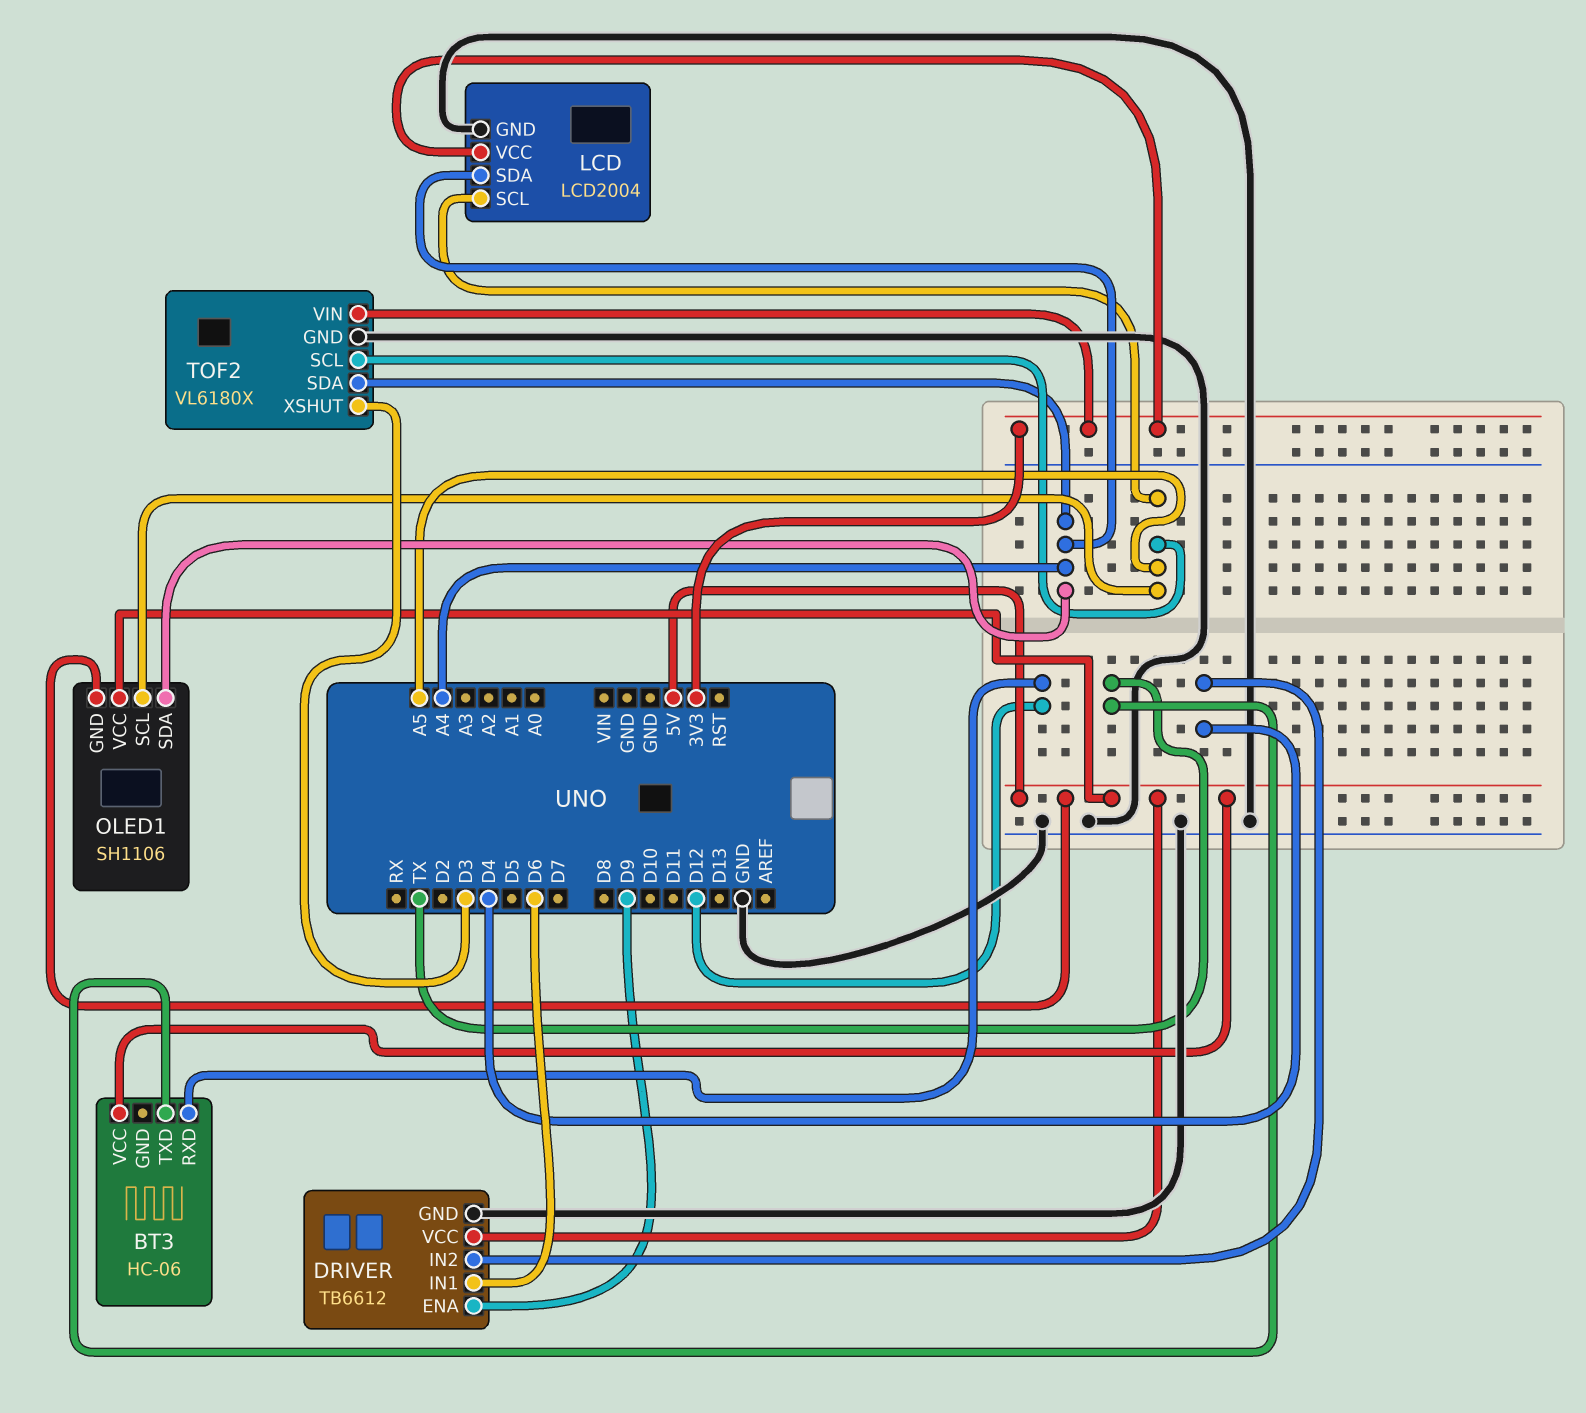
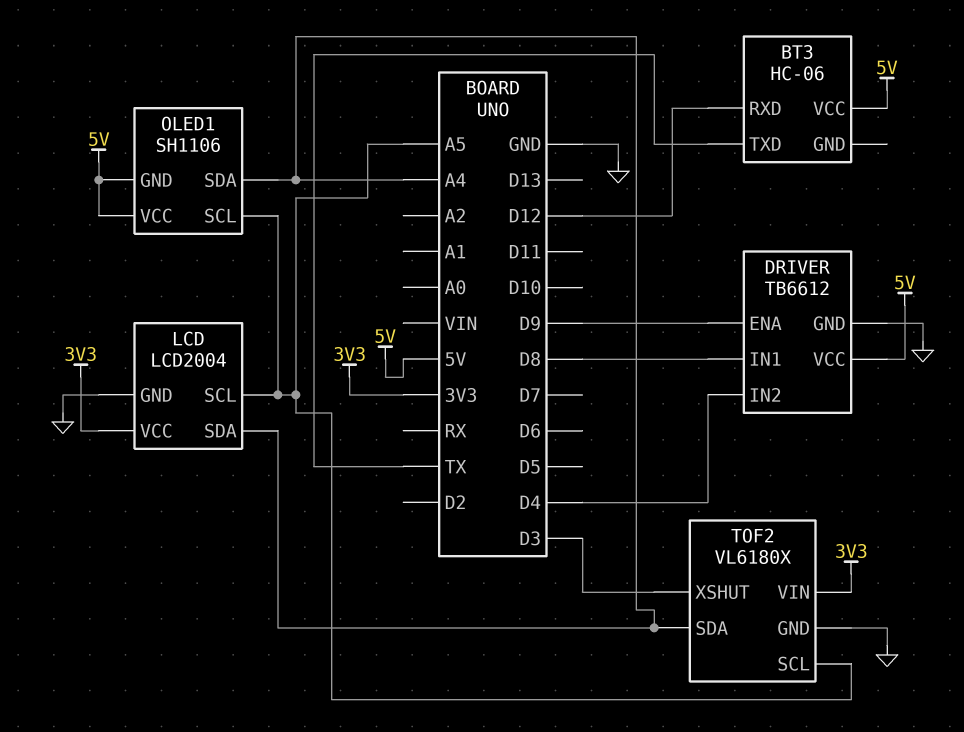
DRIVER pin IN1: D6 -> D8

